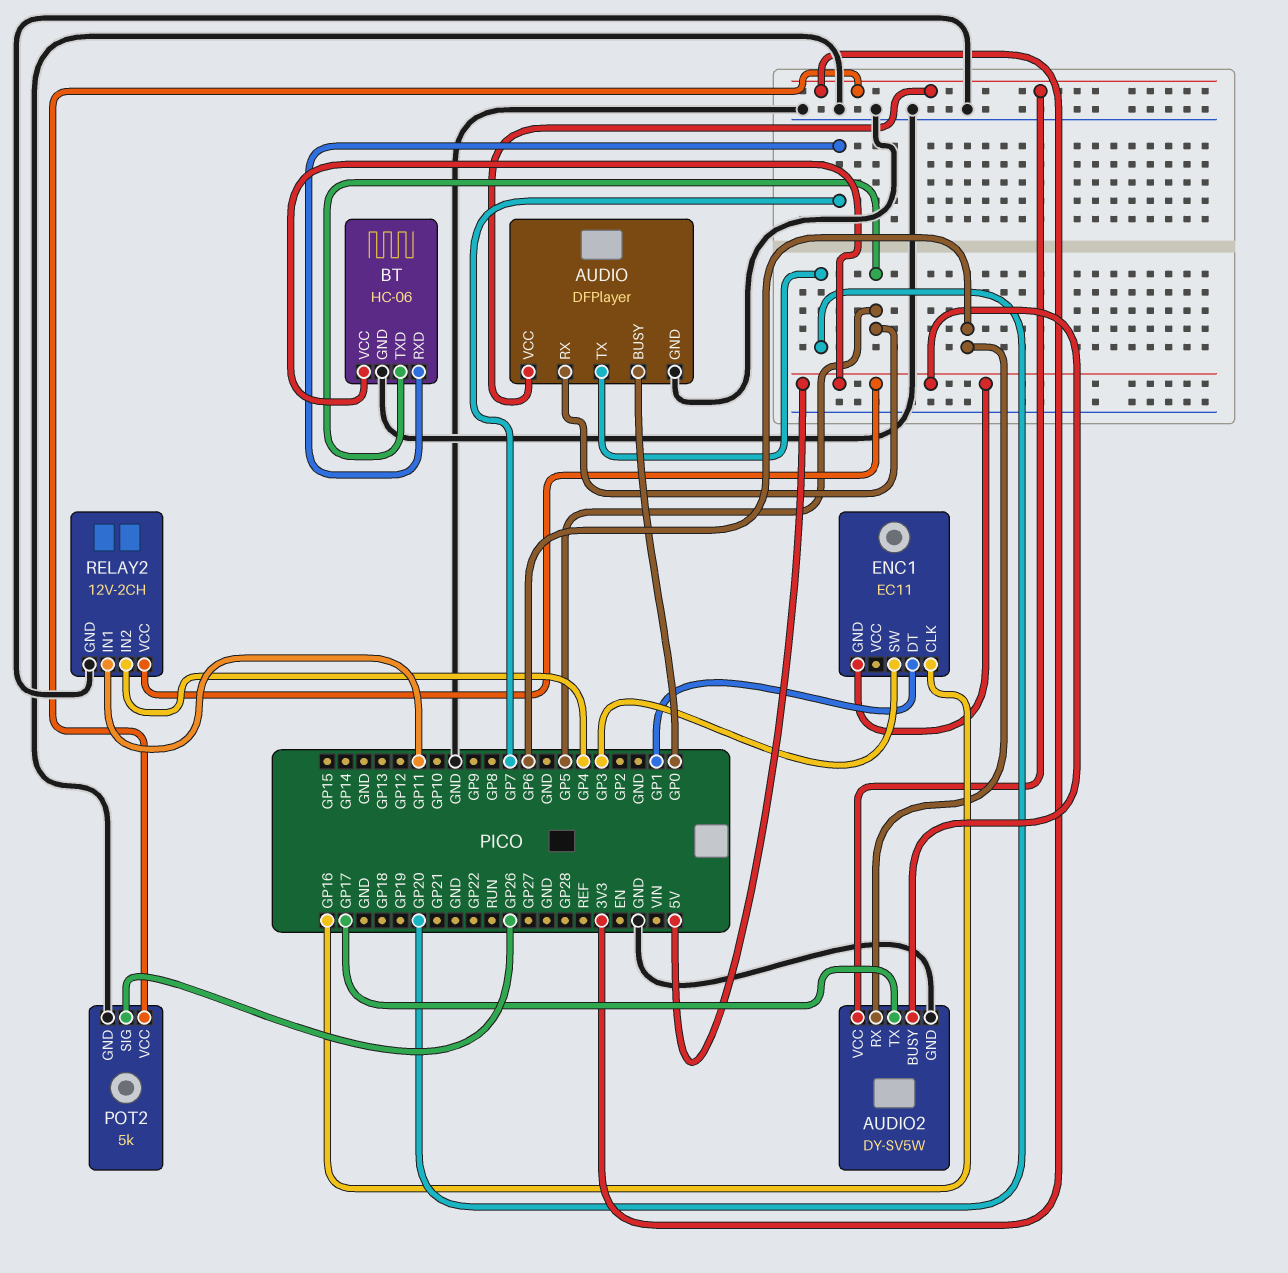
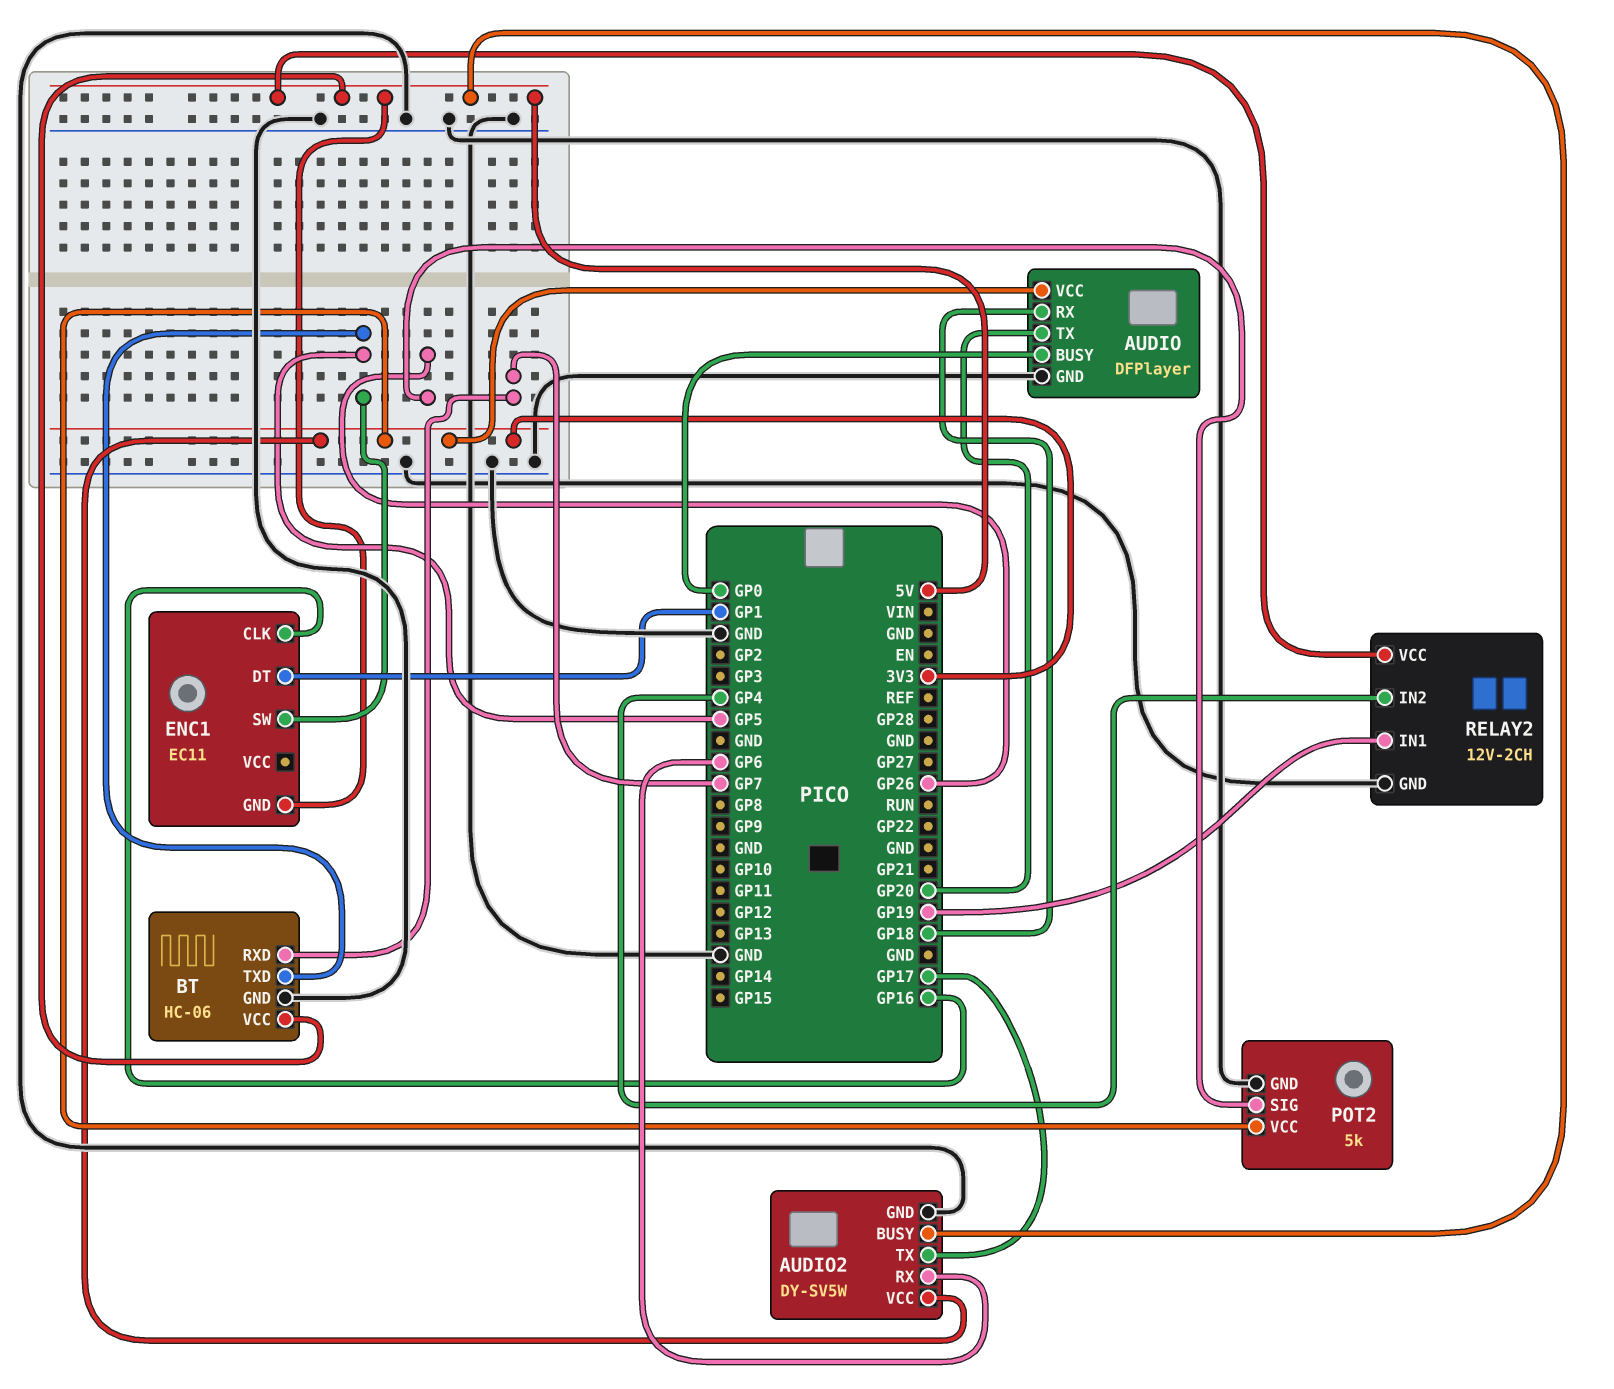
AUDIO pin RX: GP5 -> GP18
ENC1 pin SW: GP3 -> GP5
RELAY2 pin IN1: GP11 -> GP19

